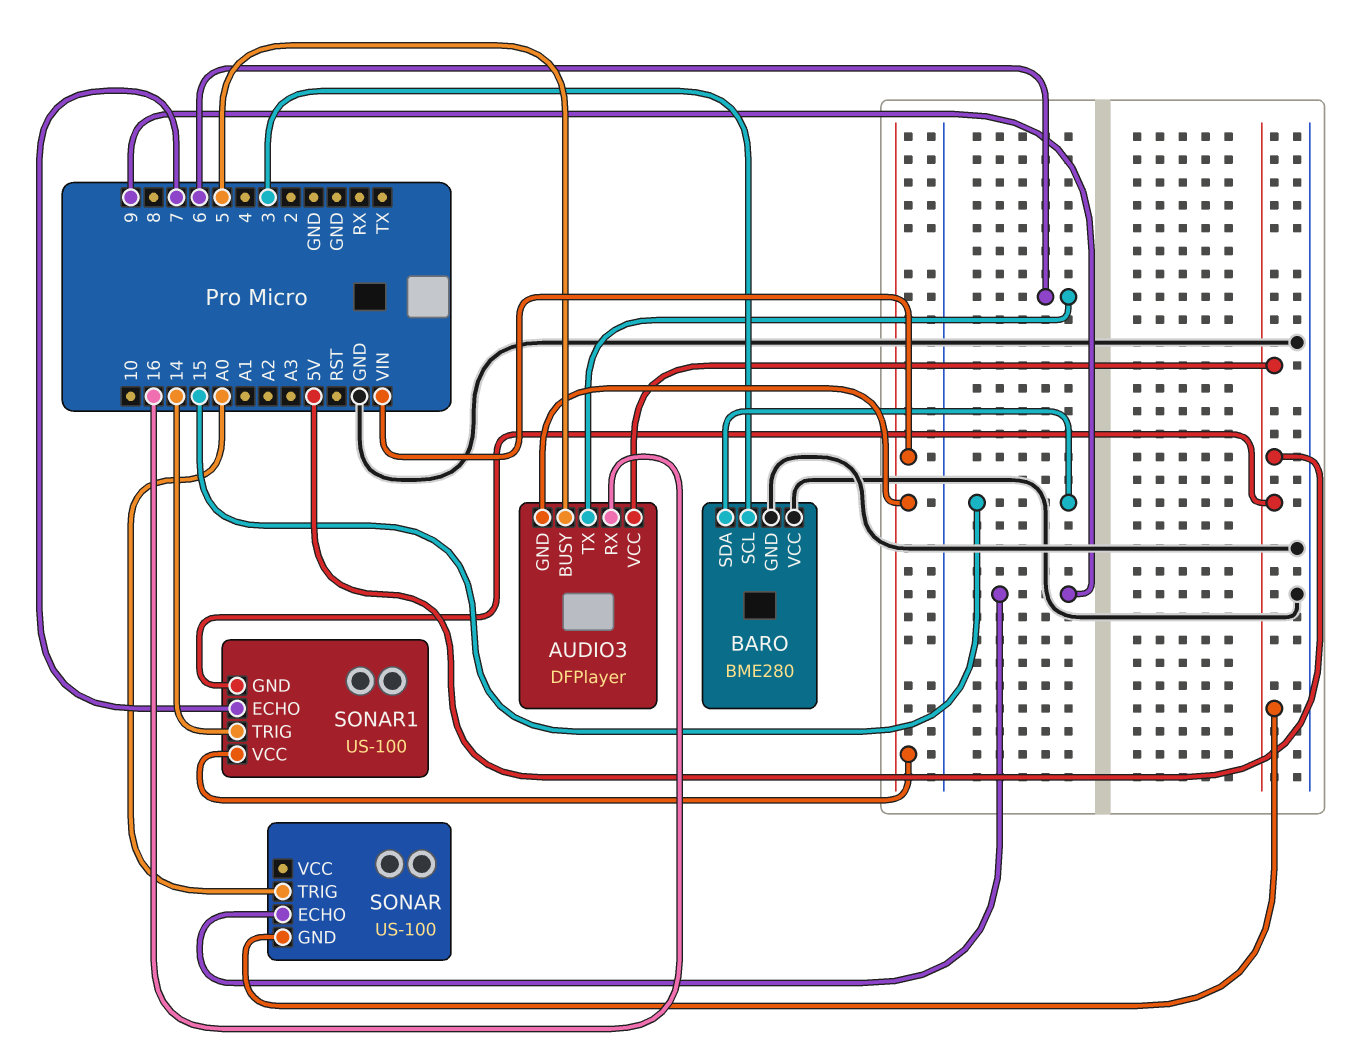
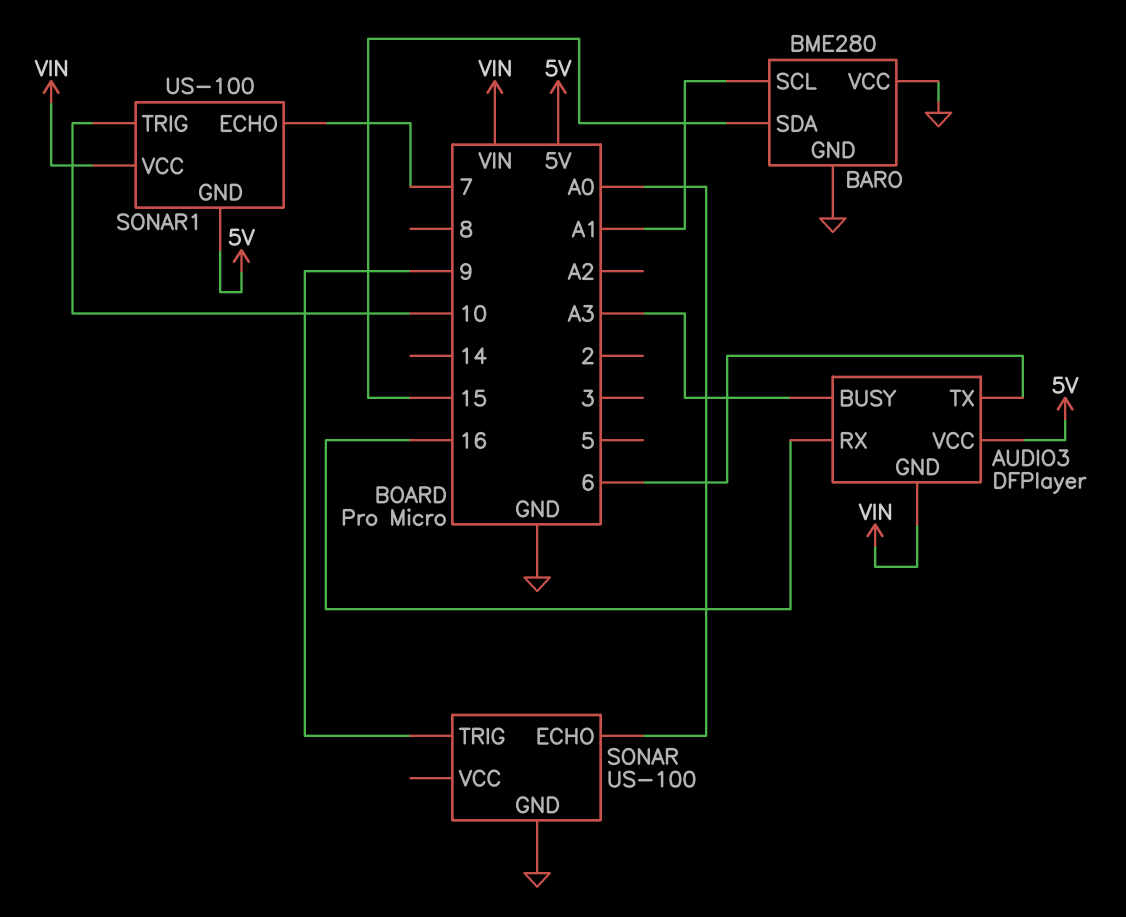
AUDIO3 pin BUSY: 5 -> A3
BARO pin SCL: 3 -> A1
SONAR pin ECHO: 9 -> A0
SONAR pin GND: 5V -> GND
SONAR pin TRIG: A0 -> 9
SONAR1 pin TRIG: 14 -> 10

